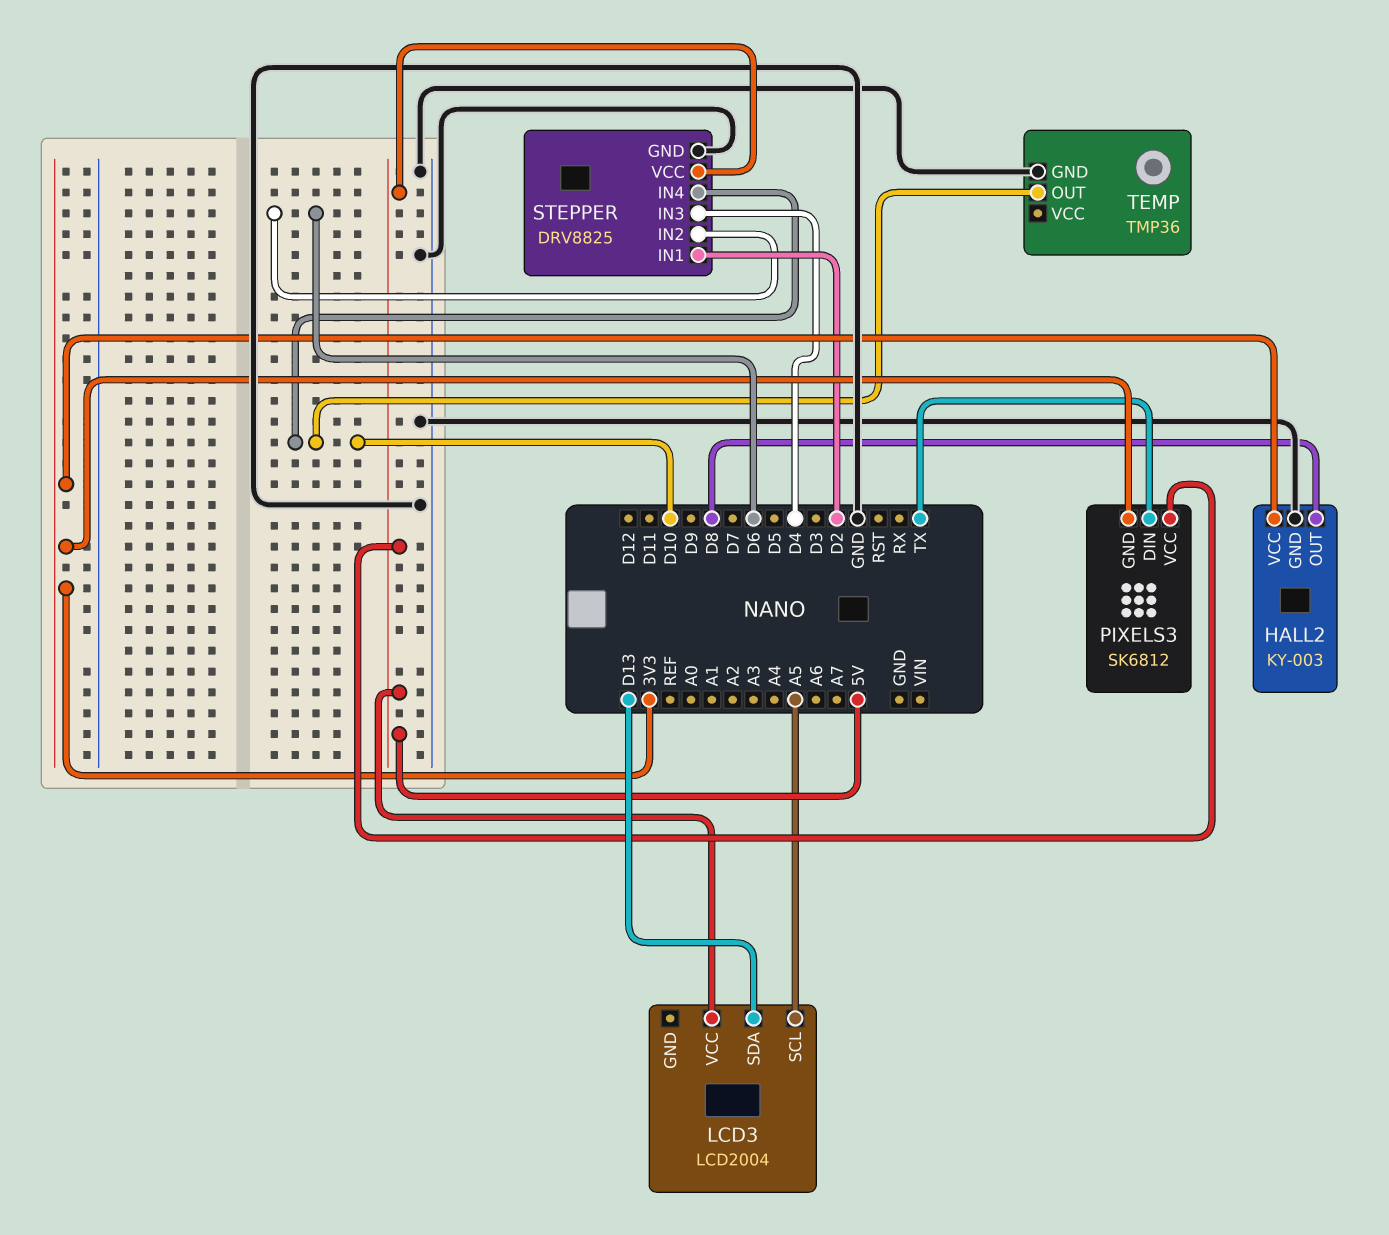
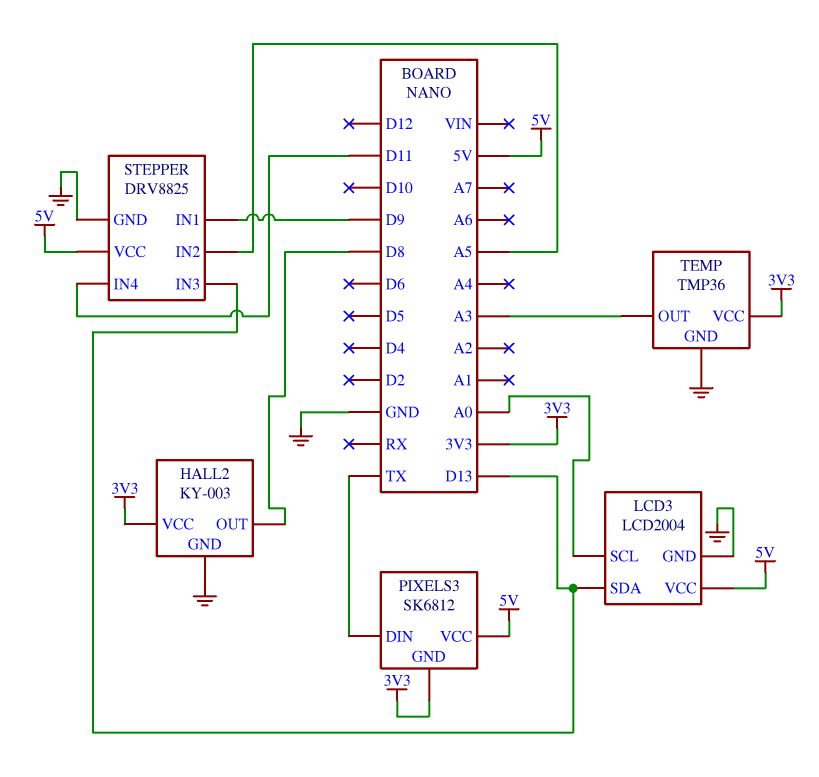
LCD3 pin GND: none -> GND
LCD3 pin SCL: A5 -> A0
STEPPER pin IN1: D2 -> D9
STEPPER pin IN2: D6 -> A5
STEPPER pin IN3: D4 -> D13
STEPPER pin IN4: D10 -> D11
TEMP pin OUT: D10 -> A3
TEMP pin VCC: none -> 3V3

